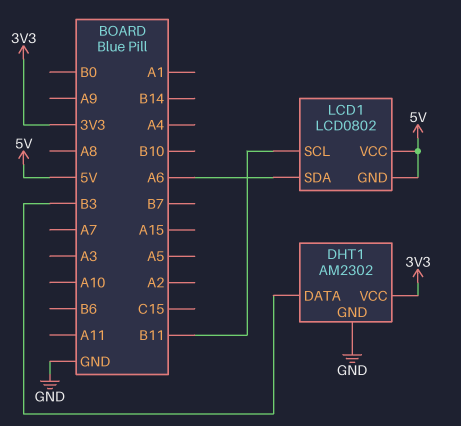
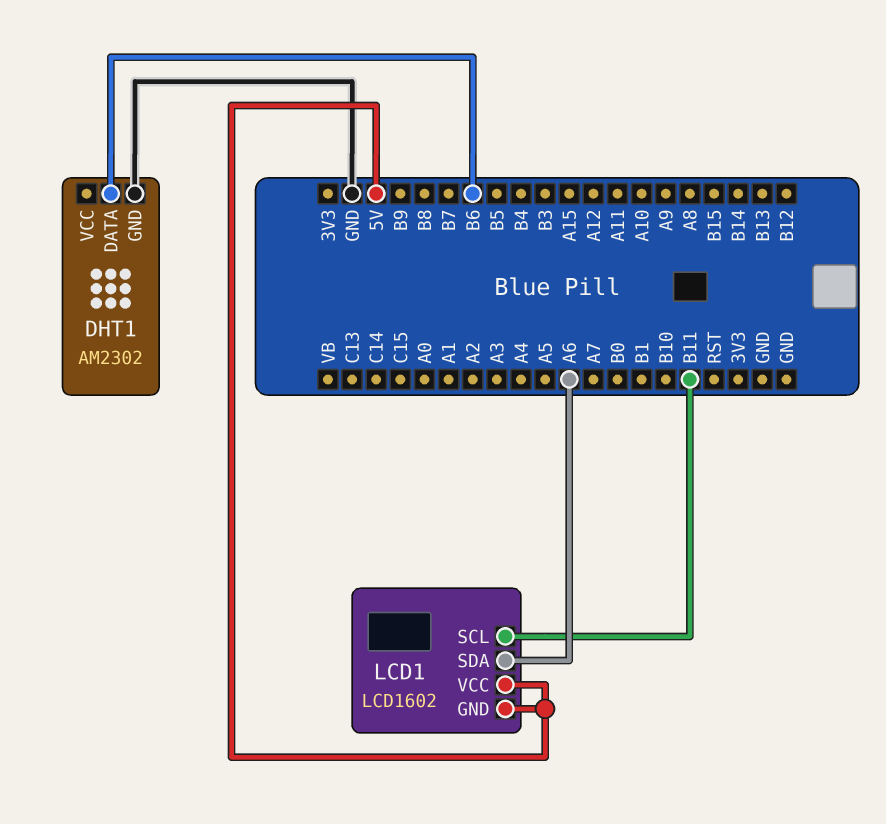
DHT1 pin DATA: B3 -> B6
DHT1 pin VCC: 3V3 -> none
LCD1: LCD0802 -> LCD1602

